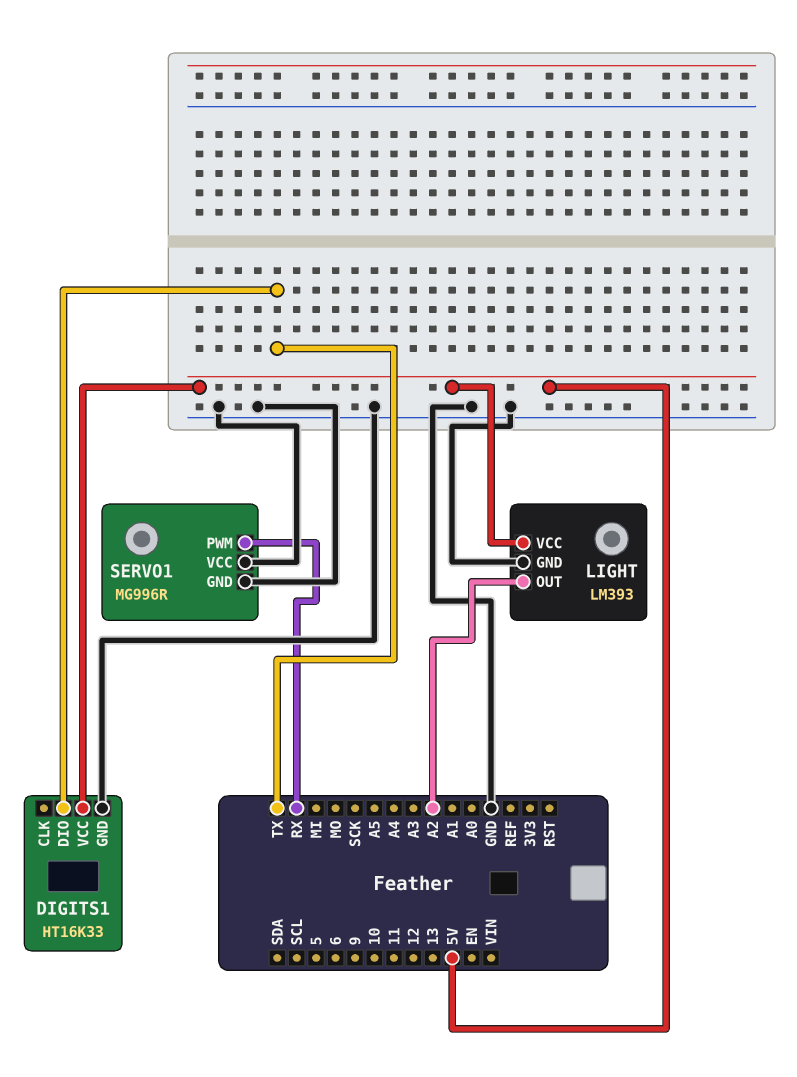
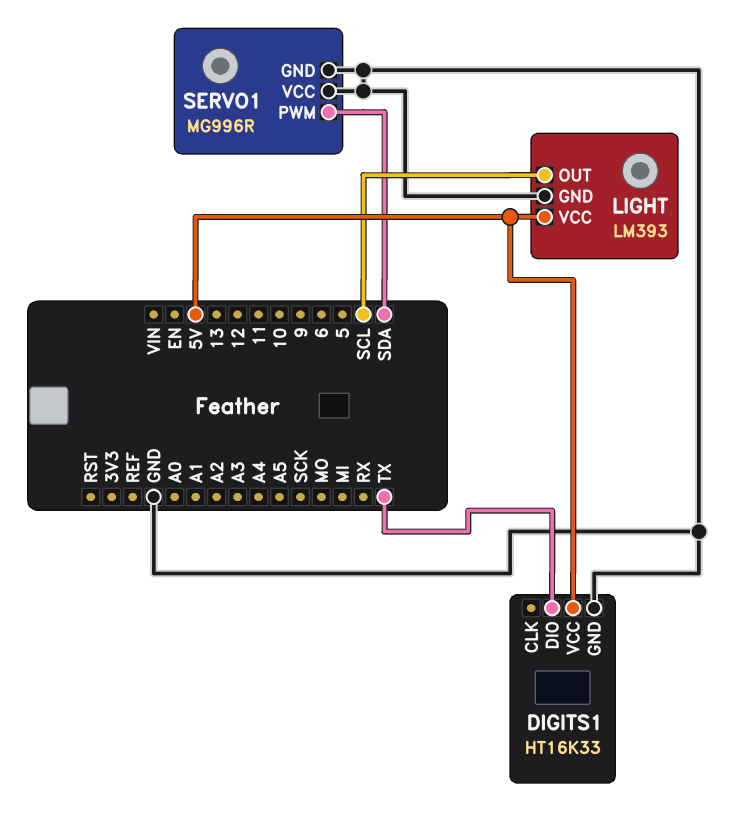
LIGHT pin OUT: A2 -> SCL
SERVO1 pin PWM: RX -> SDA

